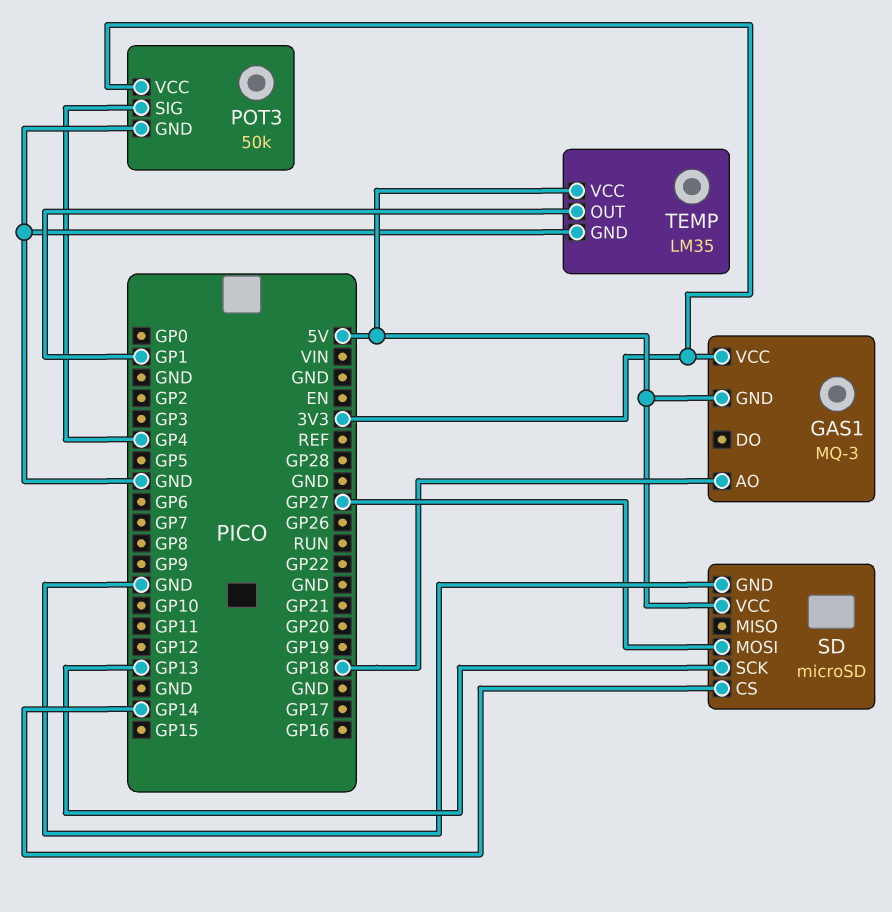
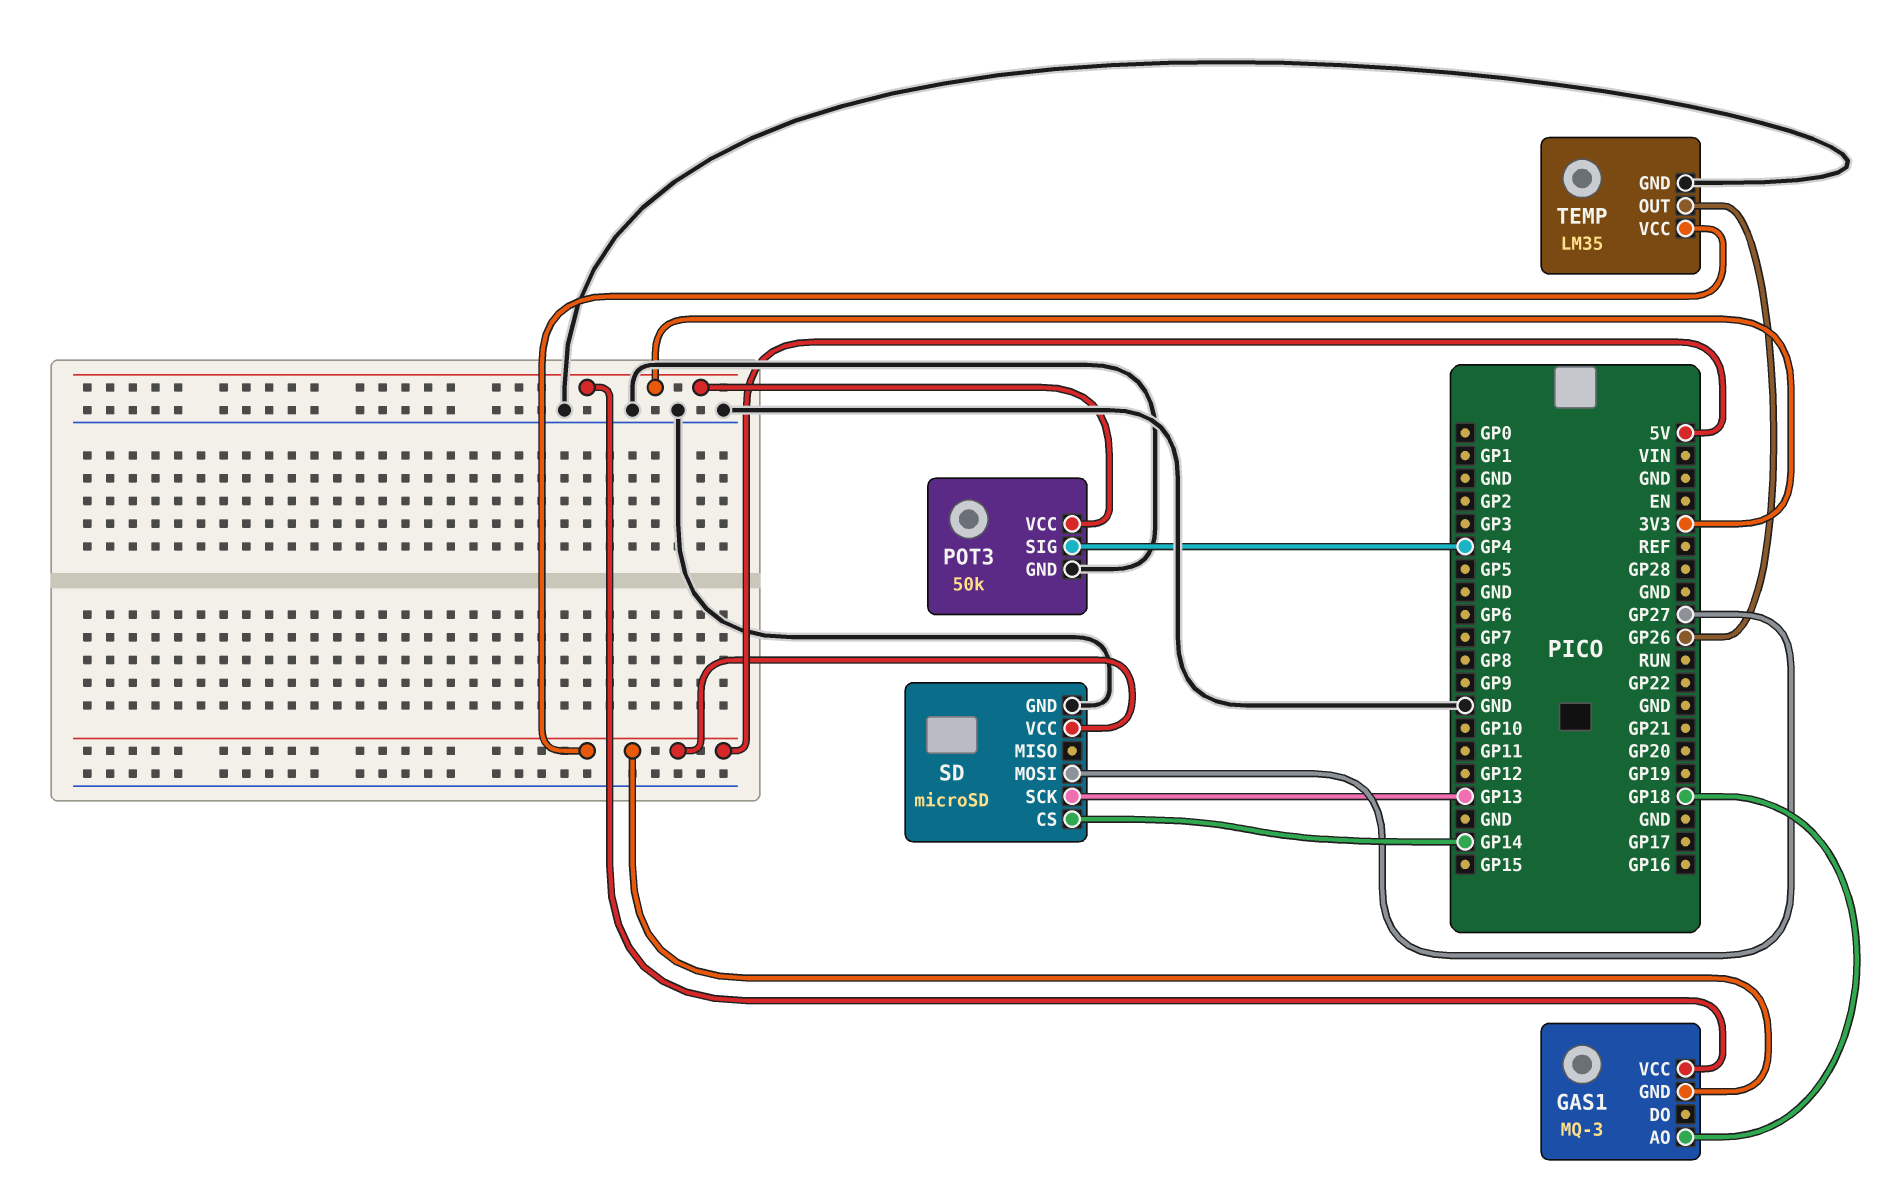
TEMP pin OUT: GP1 -> GP26

